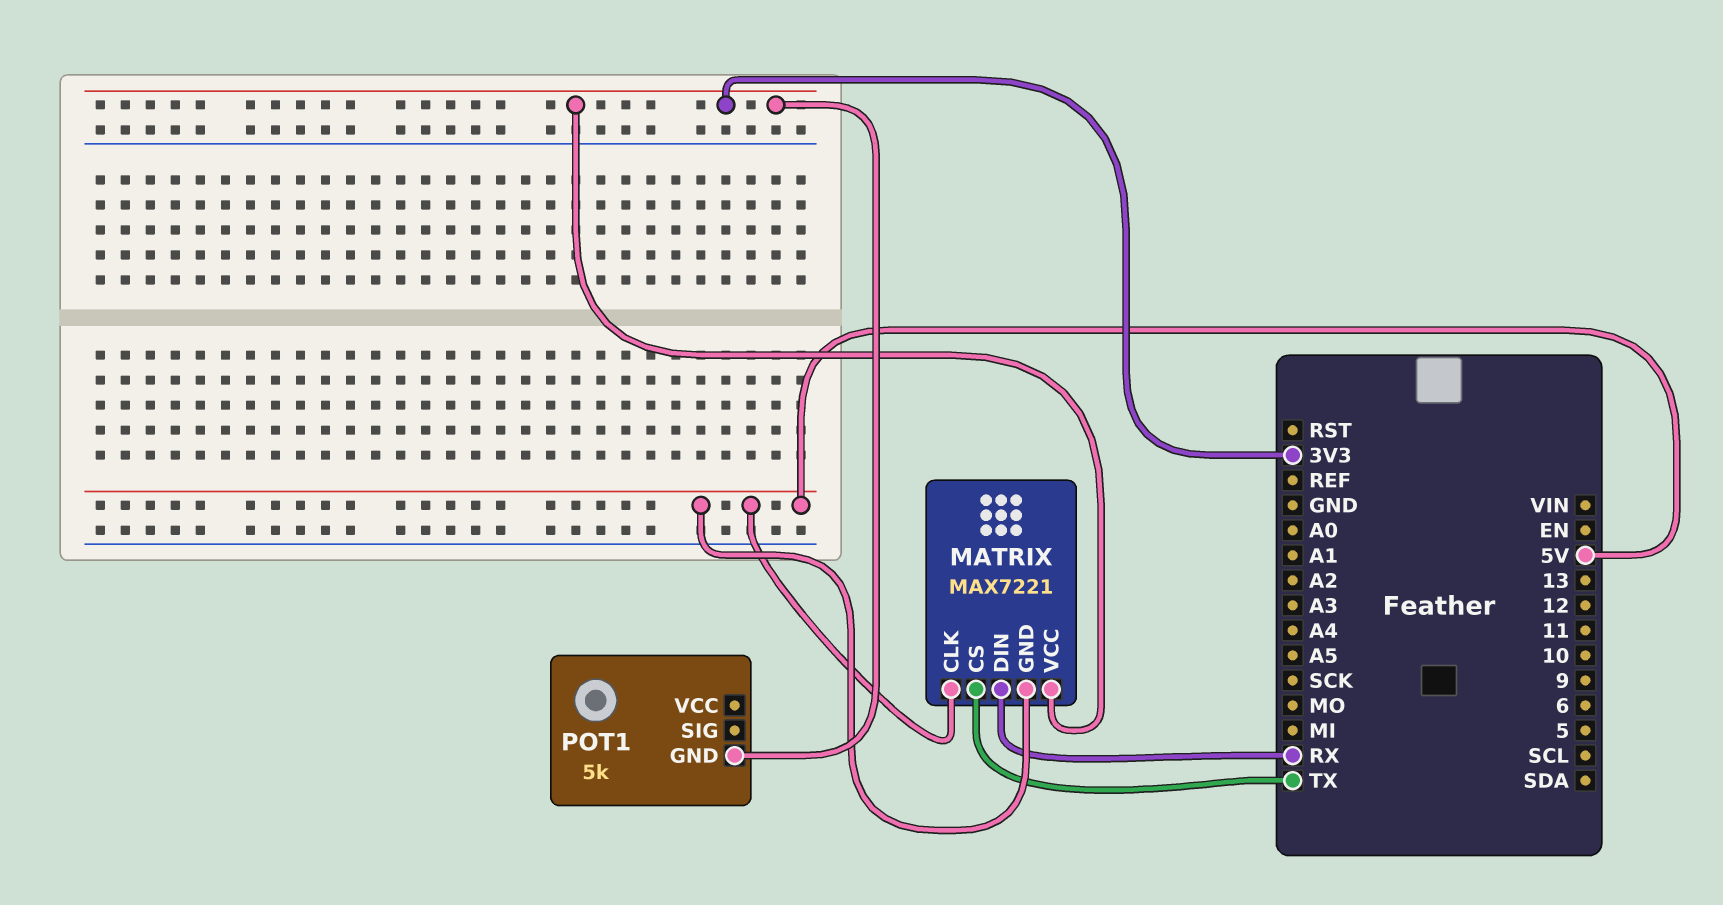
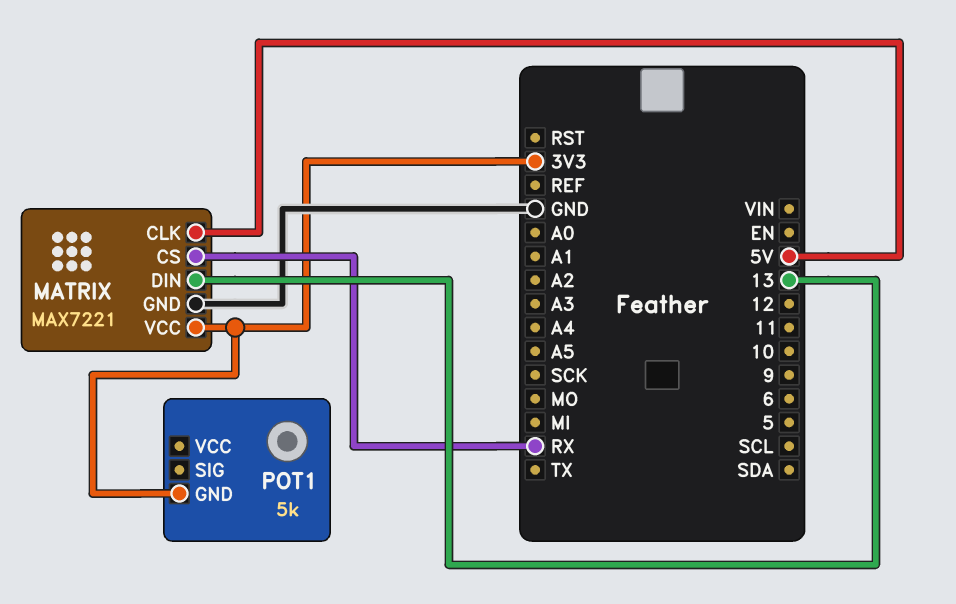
MATRIX pin CS: TX -> RX
MATRIX pin DIN: RX -> 13
MATRIX pin GND: 5V -> GND

